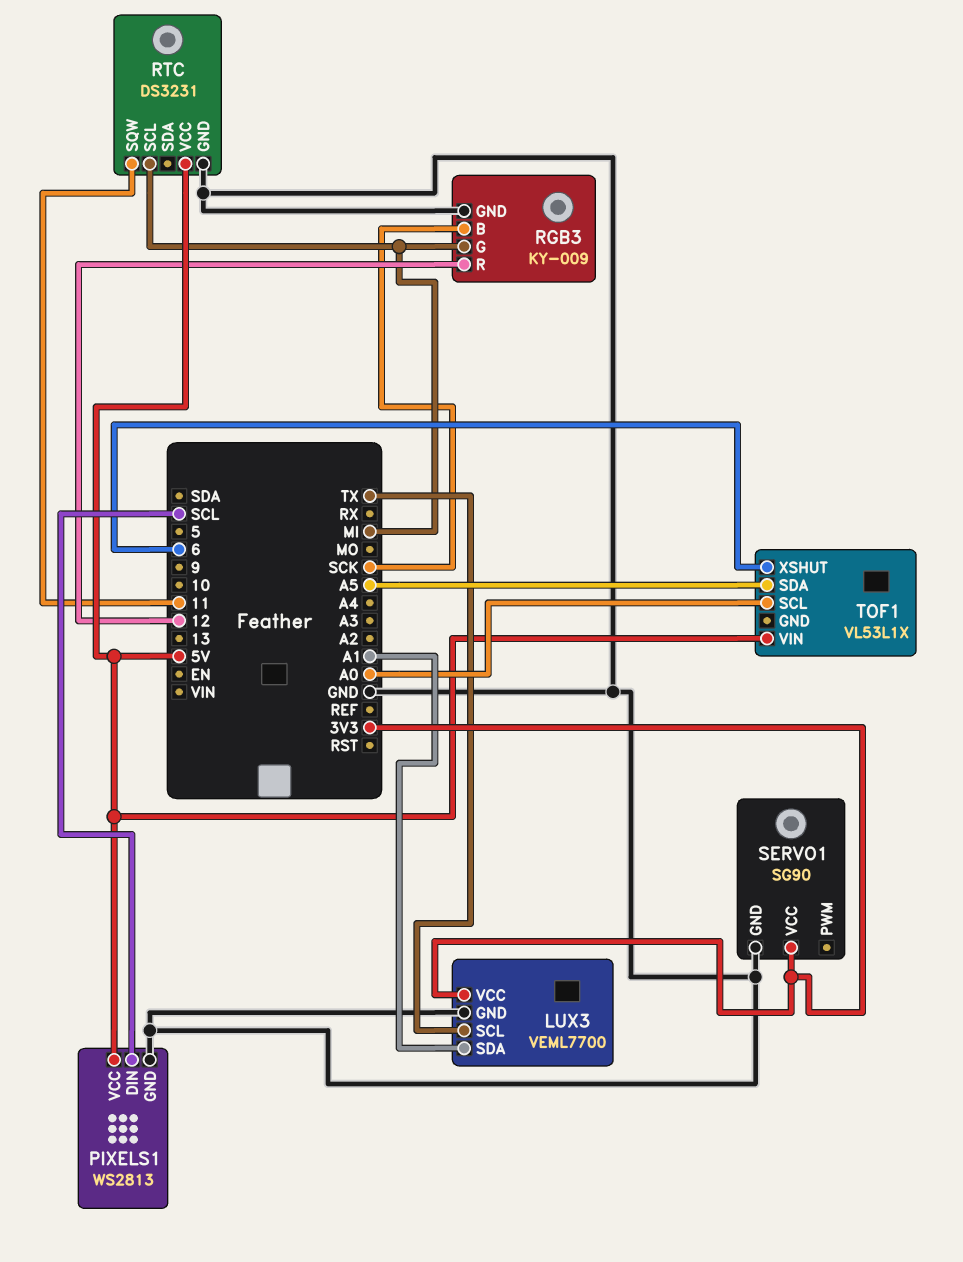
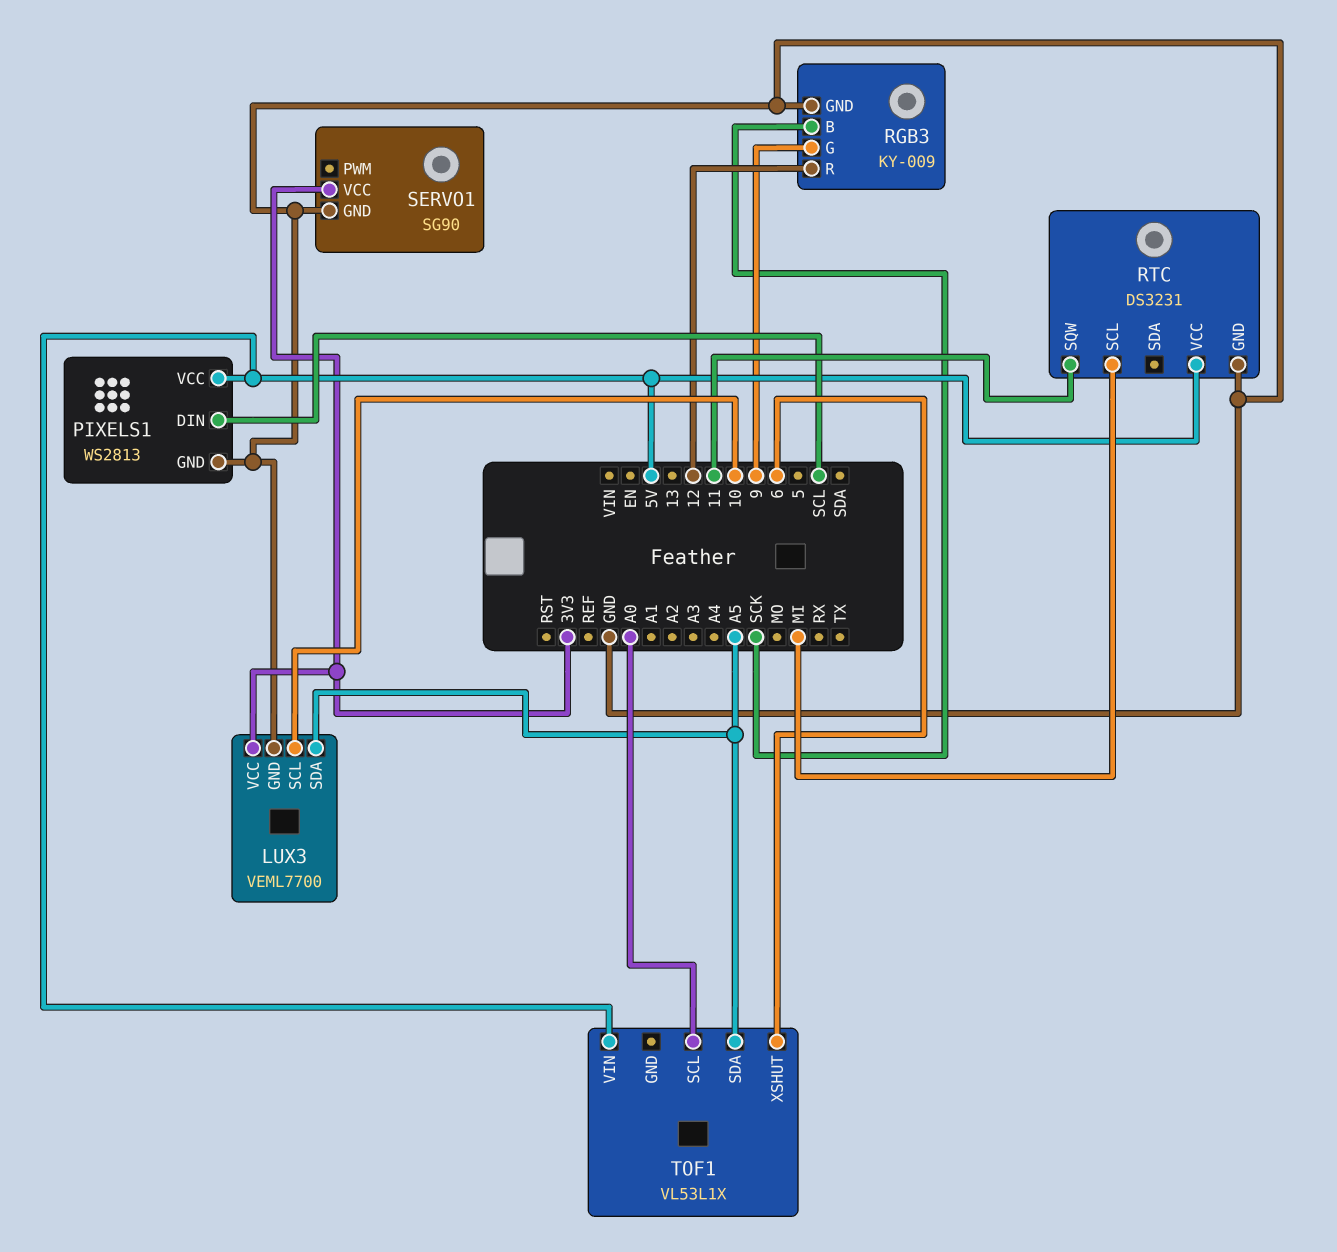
LUX3 pin SCL: TX -> 10
LUX3 pin SDA: A1 -> A5
RGB3 pin G: MI -> 9

